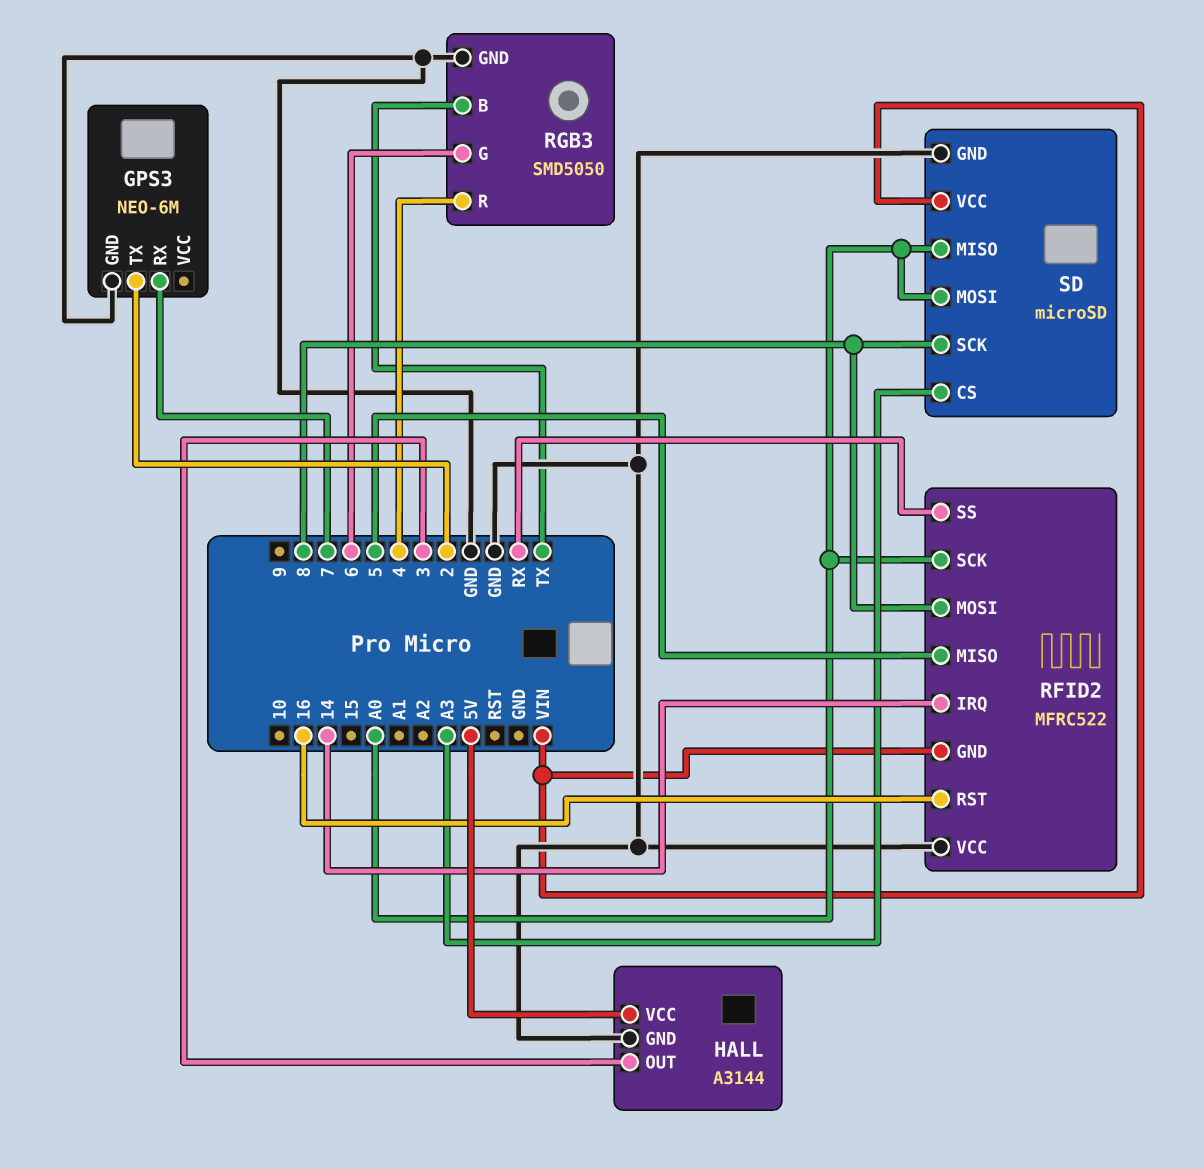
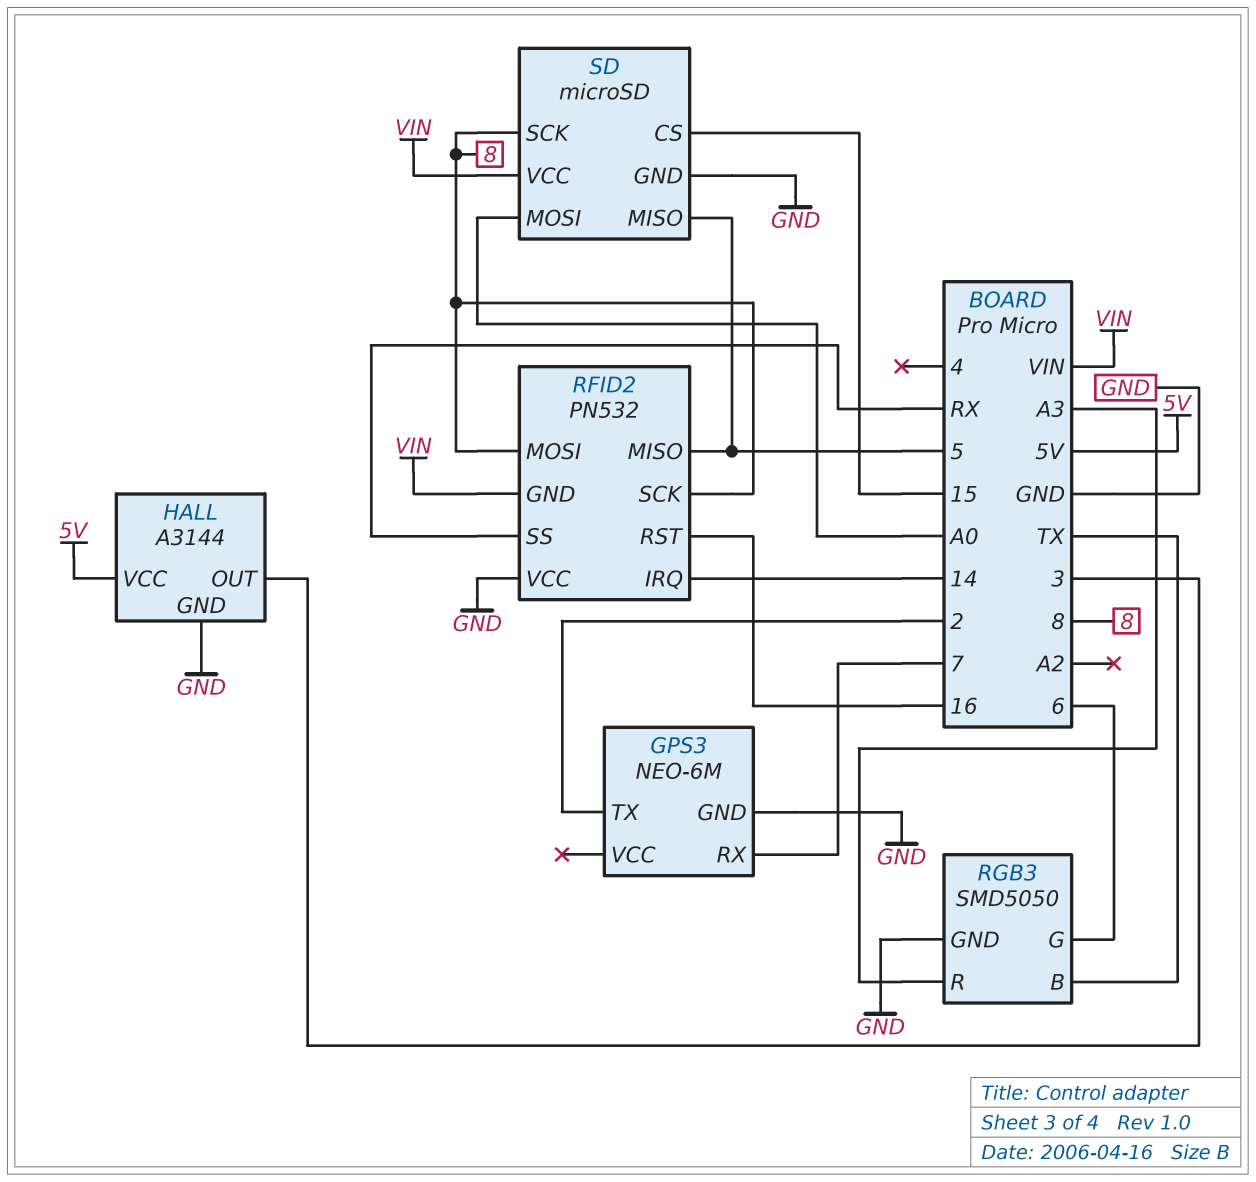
RFID2: MFRC522 -> PN532
RFID2 pin SCK: A0 -> 8
RGB3 pin R: 4 -> A3
SD pin CS: A3 -> 15
SD pin MISO: A0 -> 5

